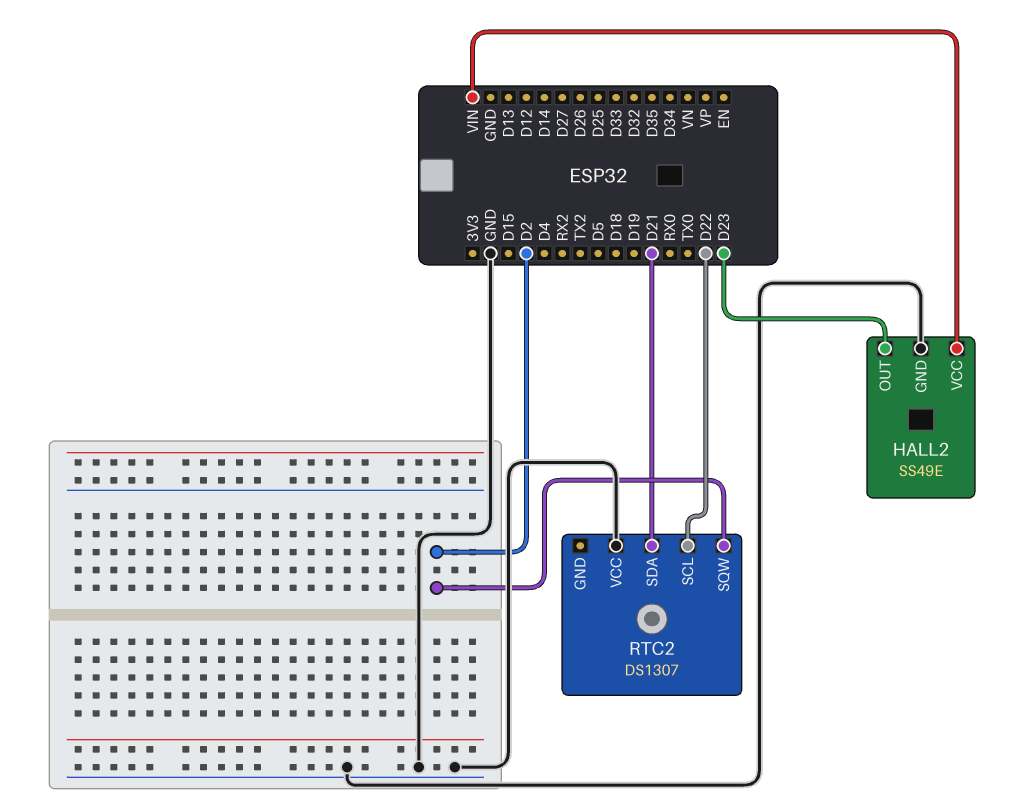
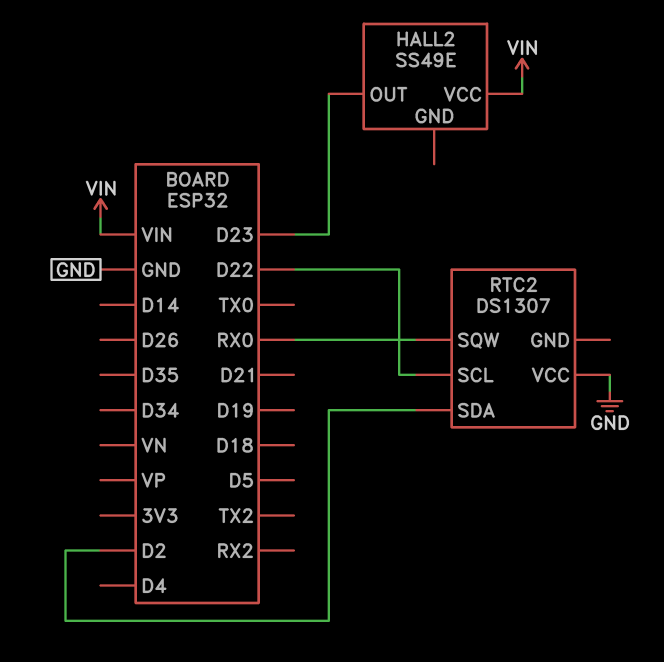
HALL2 pin GND: GND -> none
RTC2 pin SDA: D21 -> D2
RTC2 pin SQW: D2 -> RX0

